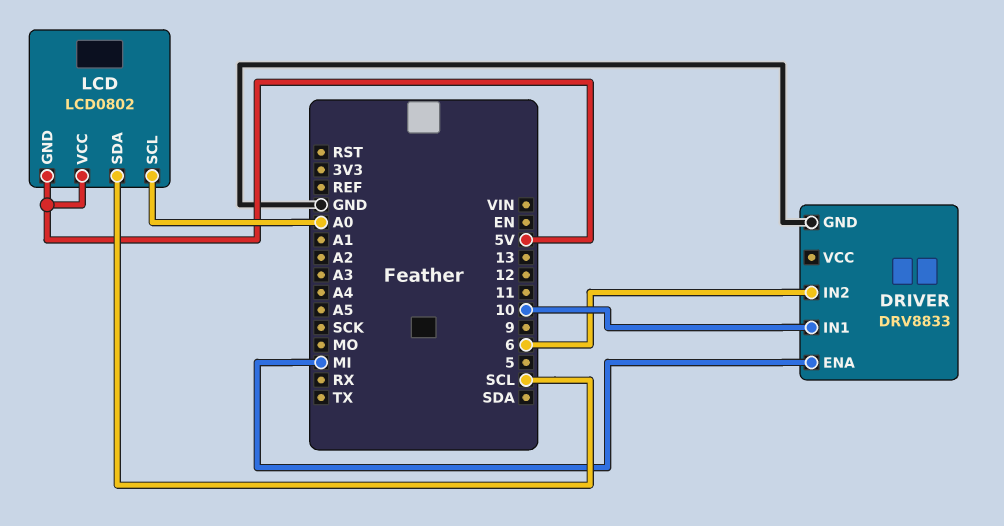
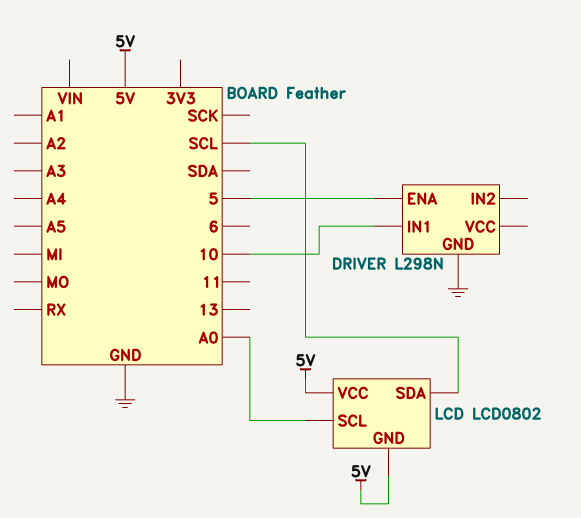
DRIVER: DRV8833 -> L298N
DRIVER pin ENA: MI -> 5
DRIVER pin IN2: 6 -> none

